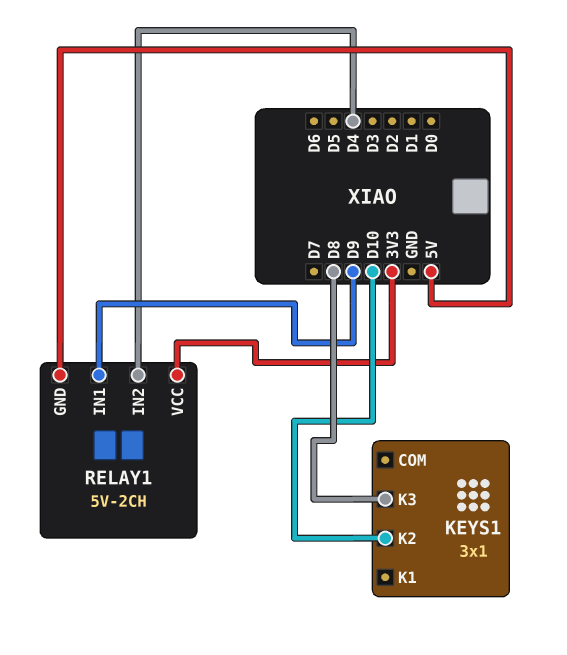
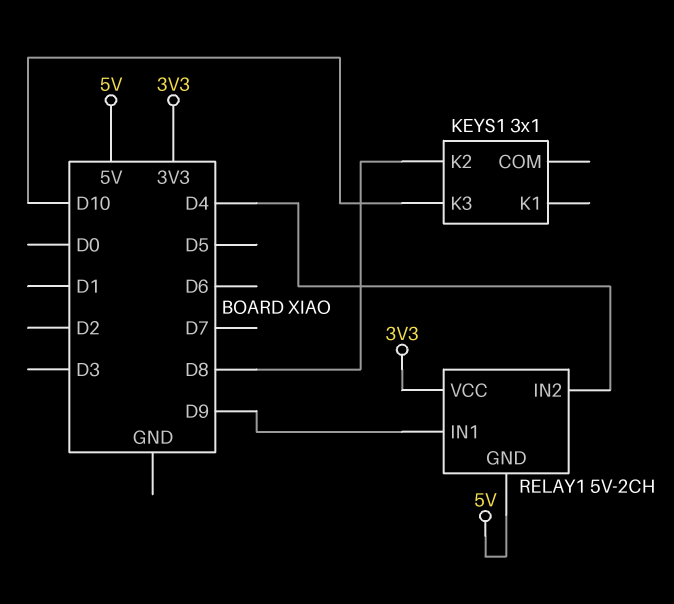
KEYS1 pin K2: D10 -> D8
KEYS1 pin K3: D8 -> D10

